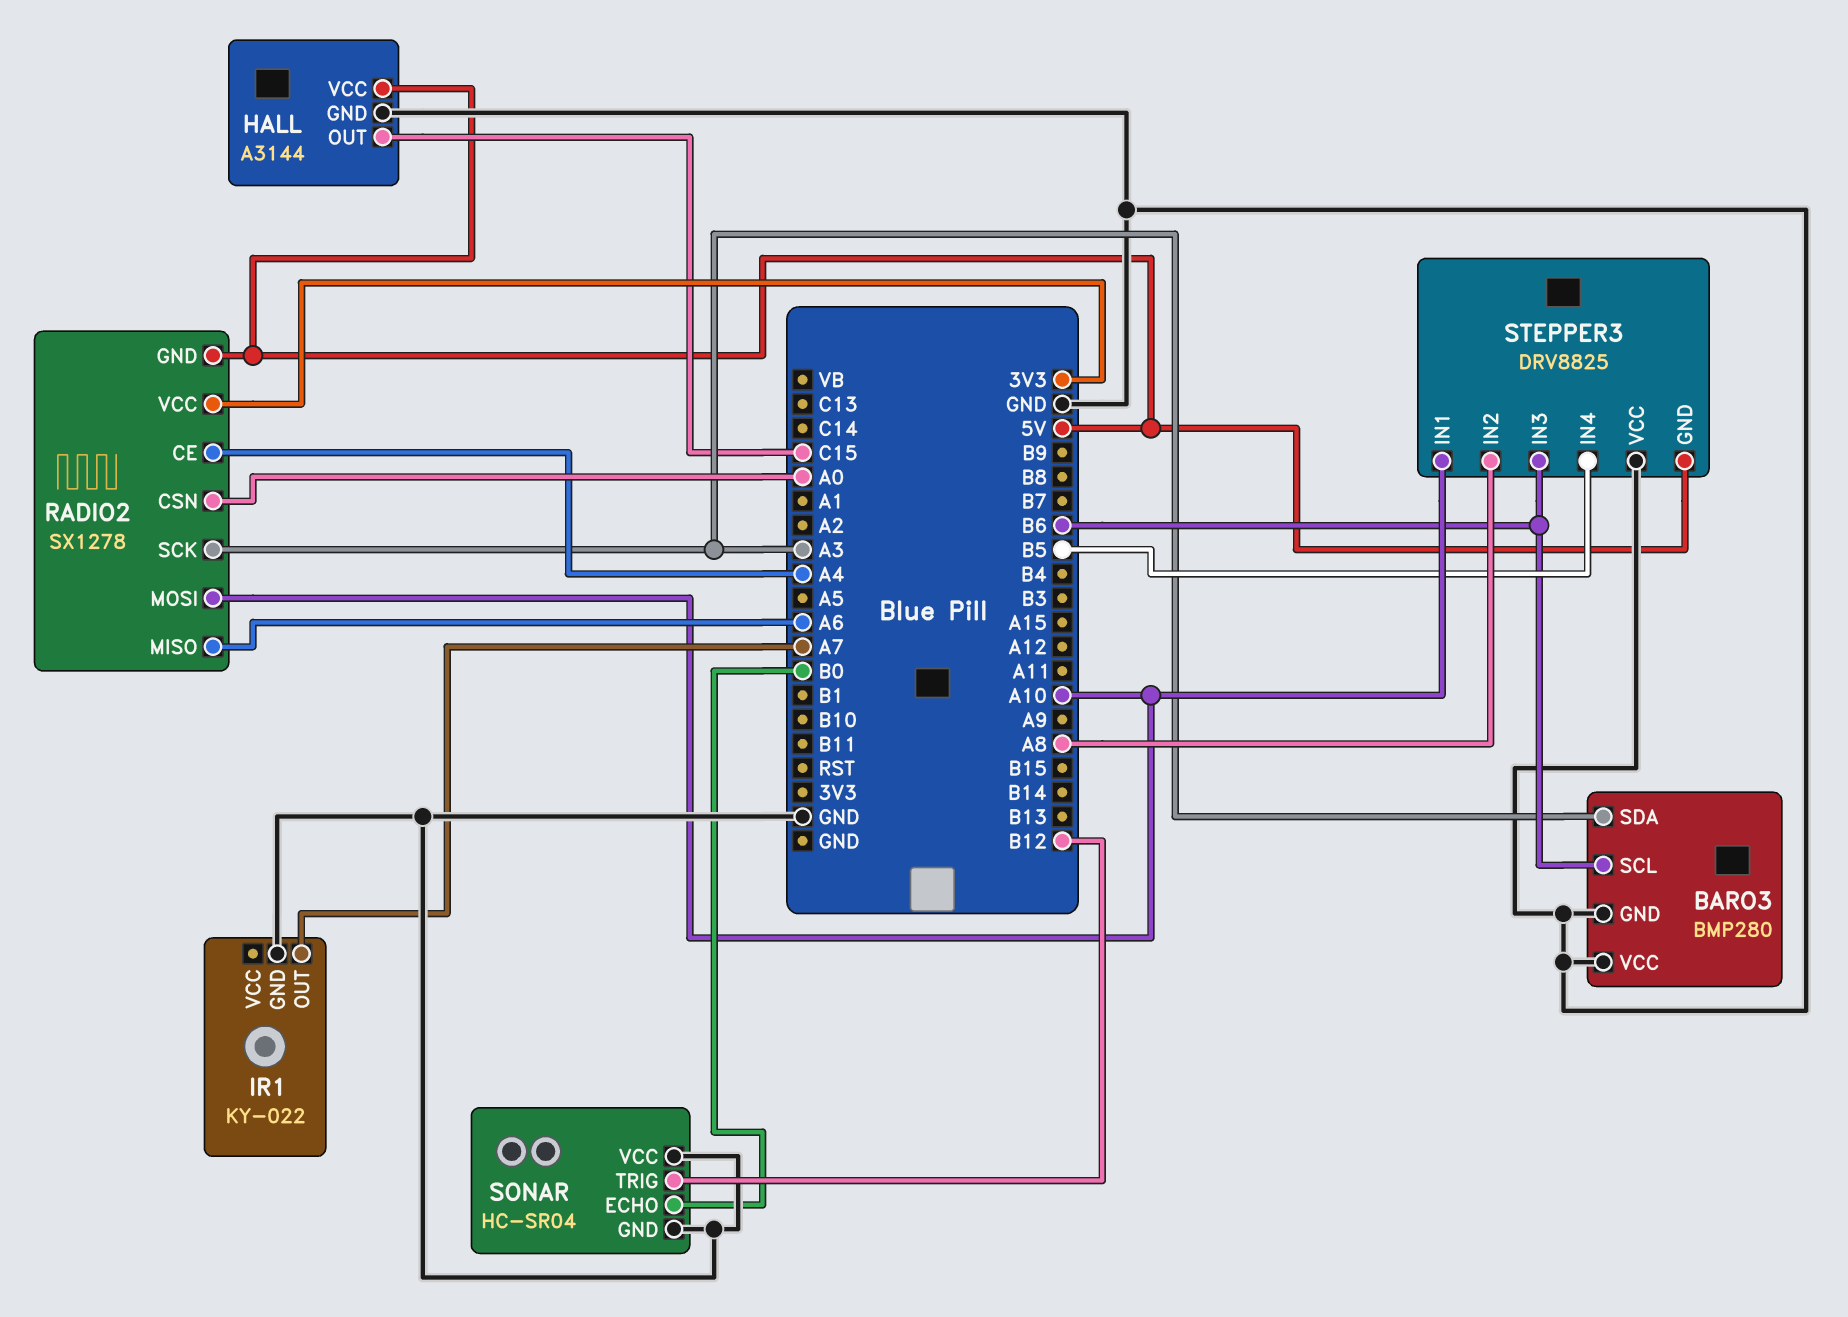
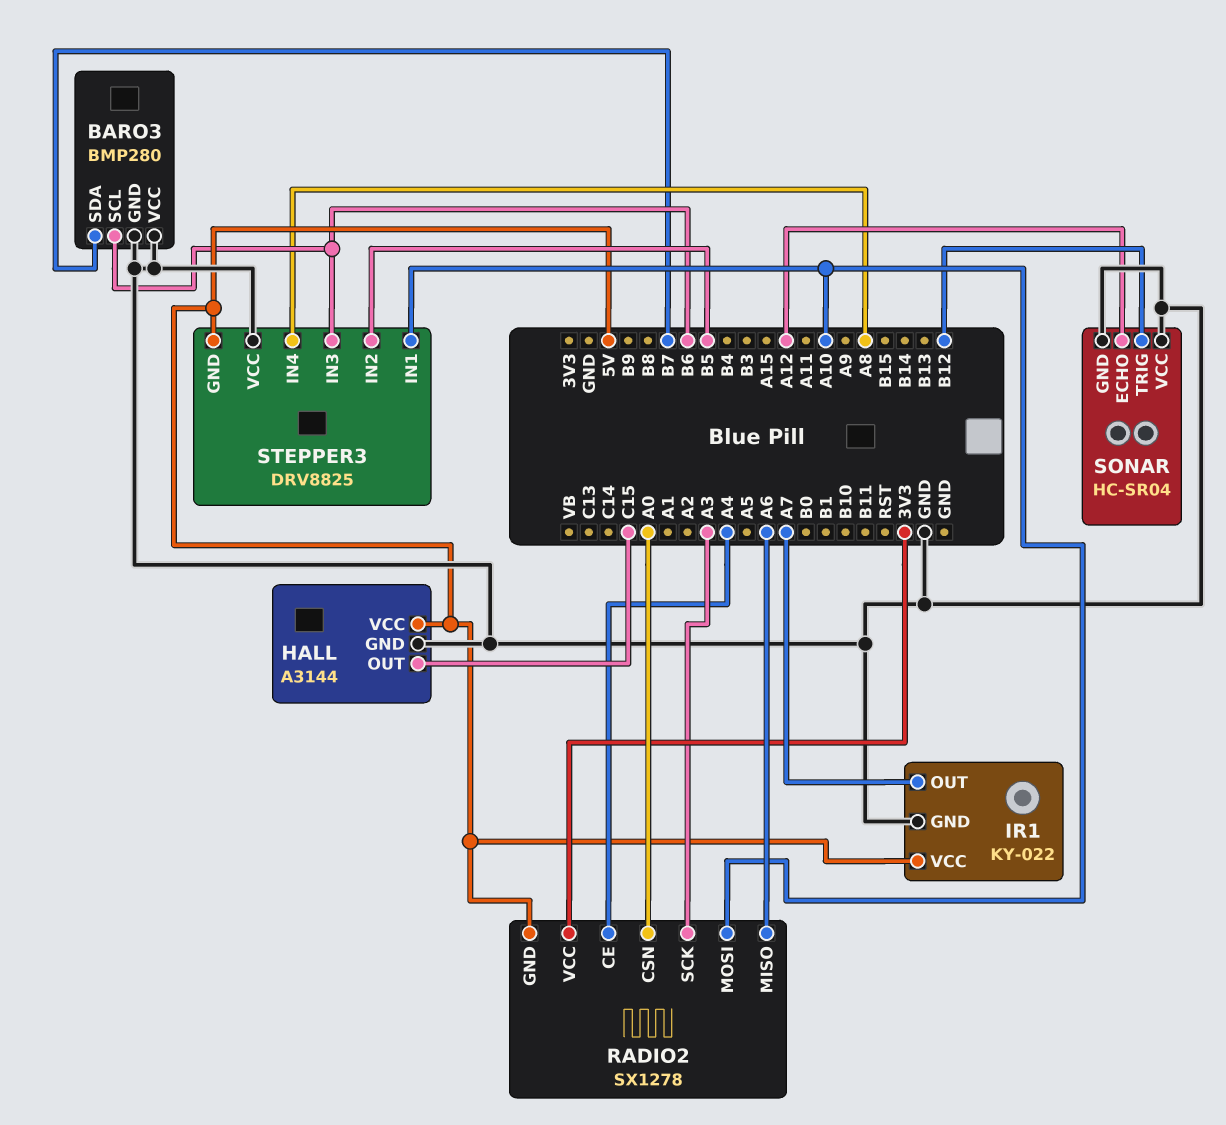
BARO3 pin SDA: A3 -> B7
IR1 pin VCC: none -> 5V
SONAR pin ECHO: B0 -> A12
STEPPER3 pin IN2: A8 -> B5
STEPPER3 pin IN4: B5 -> A8

